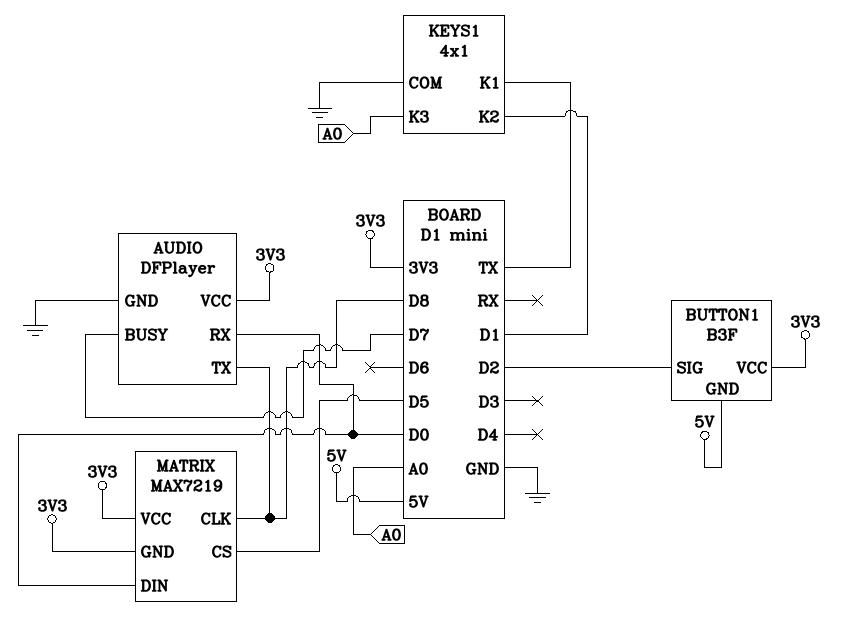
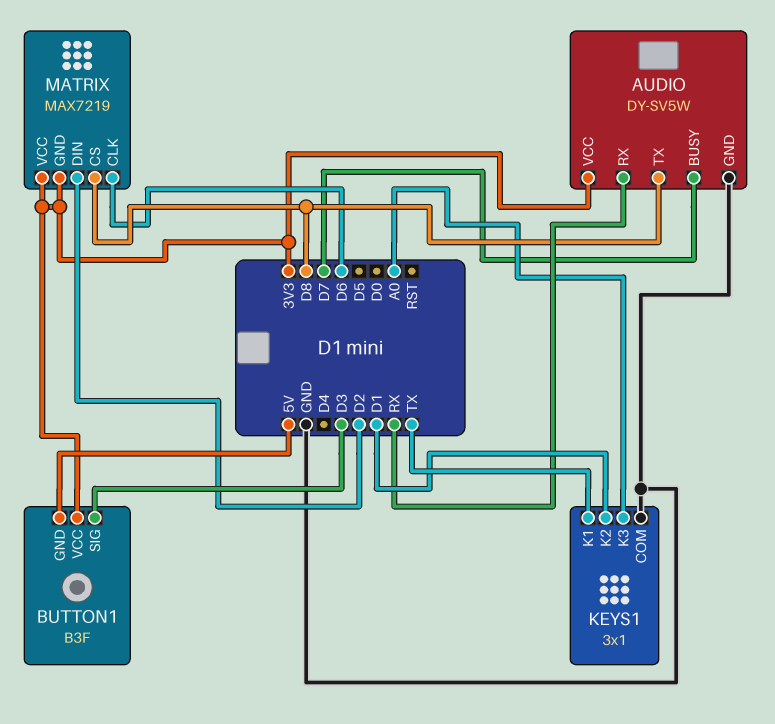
AUDIO: DFPlayer -> DY-SV5W
AUDIO pin RX: D0 -> RX
BUTTON1 pin SIG: D2 -> D3
KEYS1: 4x1 -> 3x1
MATRIX pin CLK: D8 -> D6
MATRIX pin CS: D5 -> D8
MATRIX pin DIN: D0 -> D2

